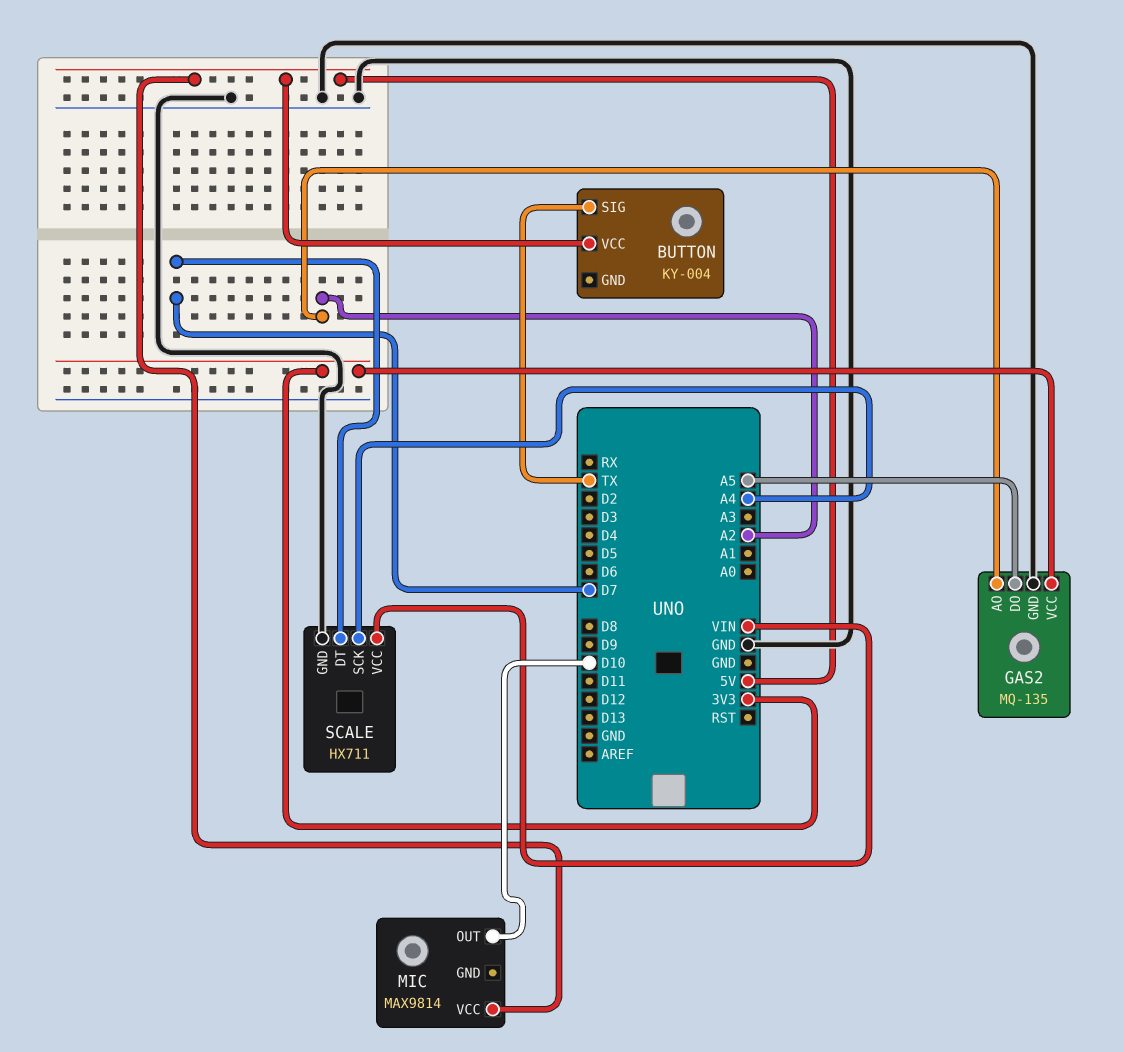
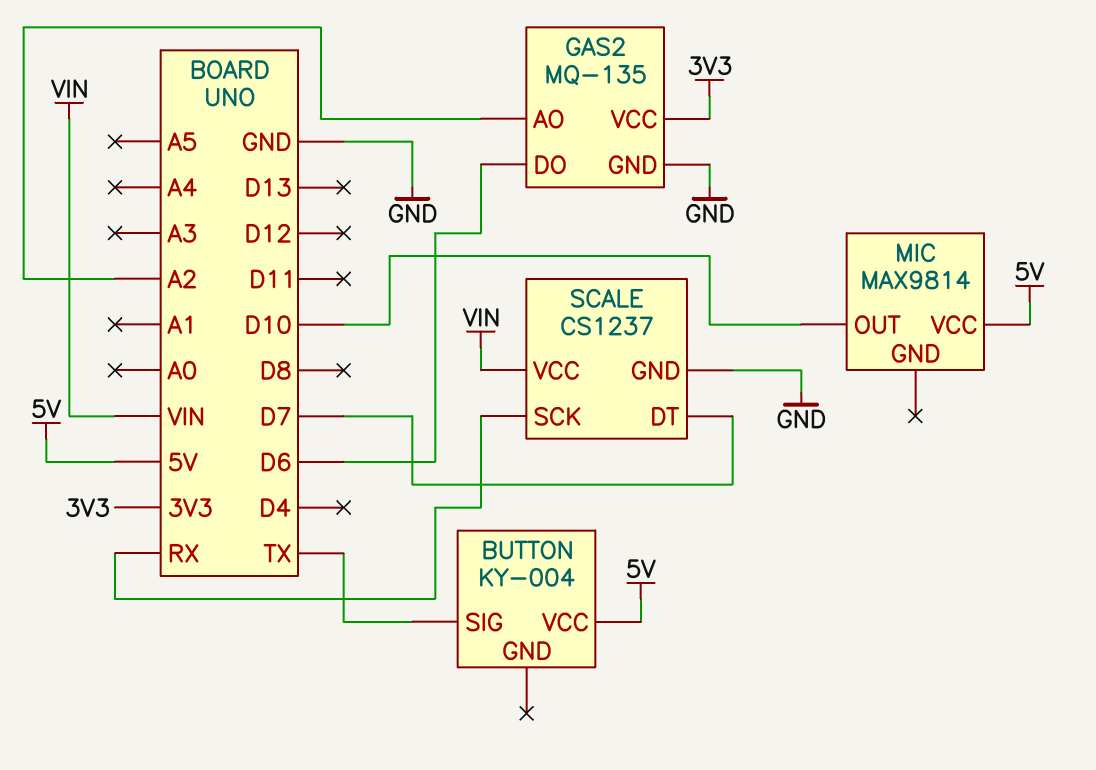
GAS2 pin DO: A5 -> D6
SCALE: HX711 -> CS1237
SCALE pin SCK: A4 -> RX

